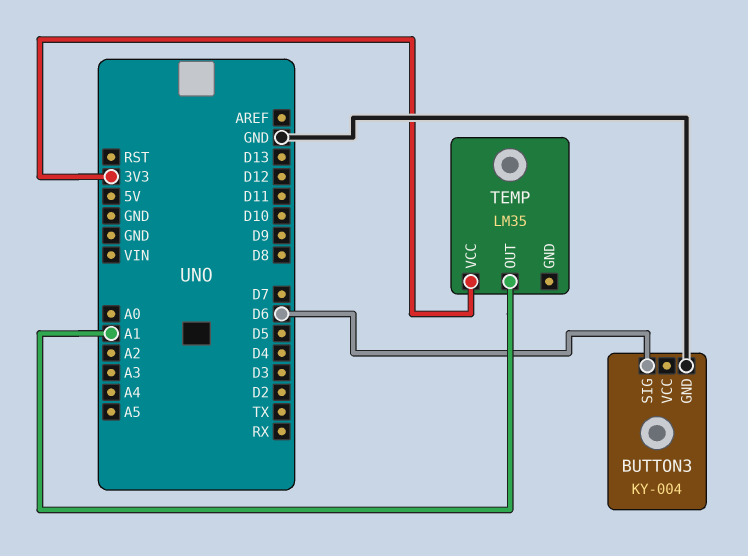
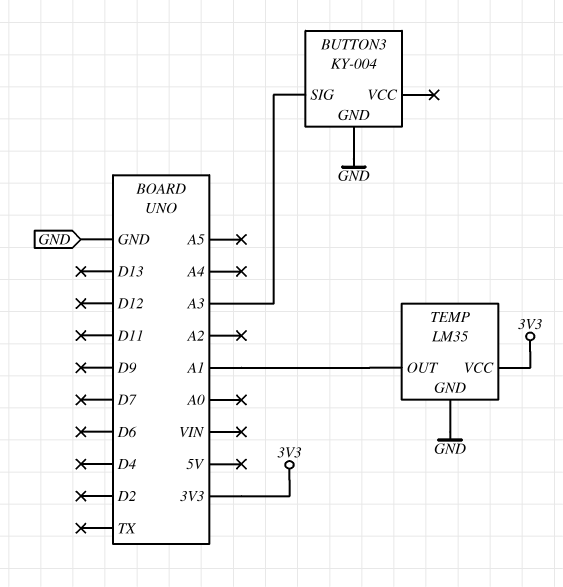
BUTTON3 pin SIG: D6 -> A3
TEMP pin GND: none -> GND

